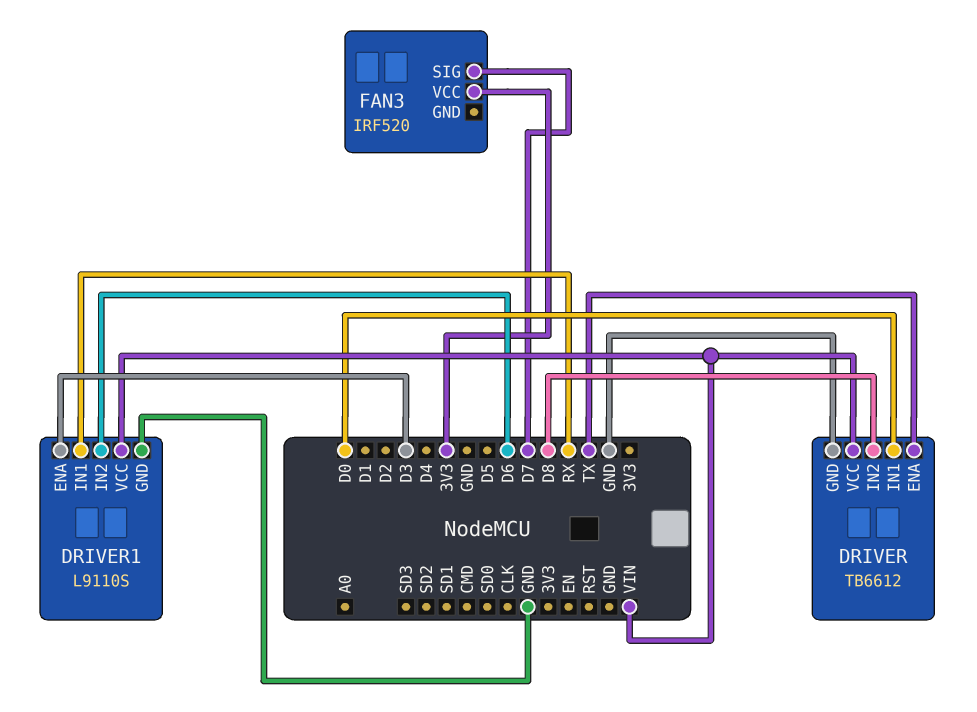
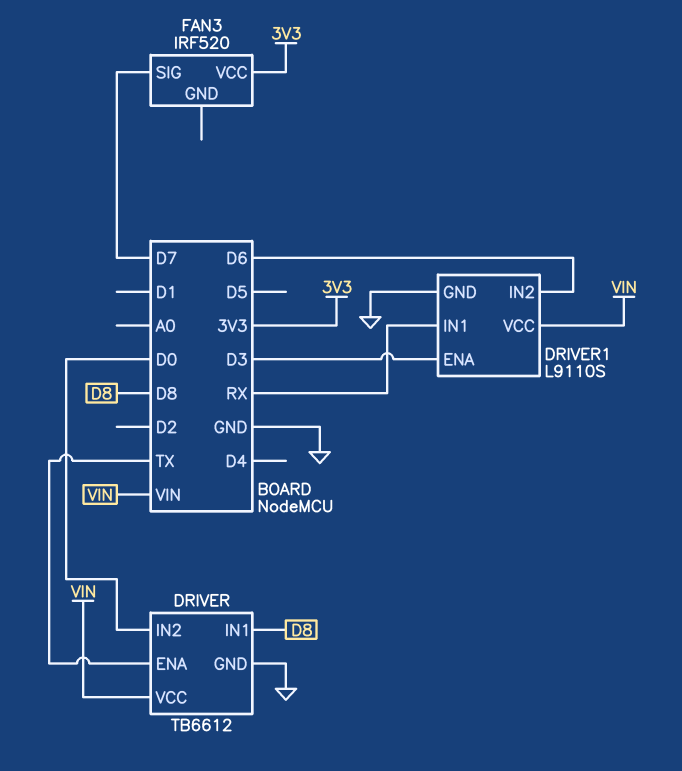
DRIVER pin IN1: D0 -> D8
DRIVER pin IN2: D8 -> D0

